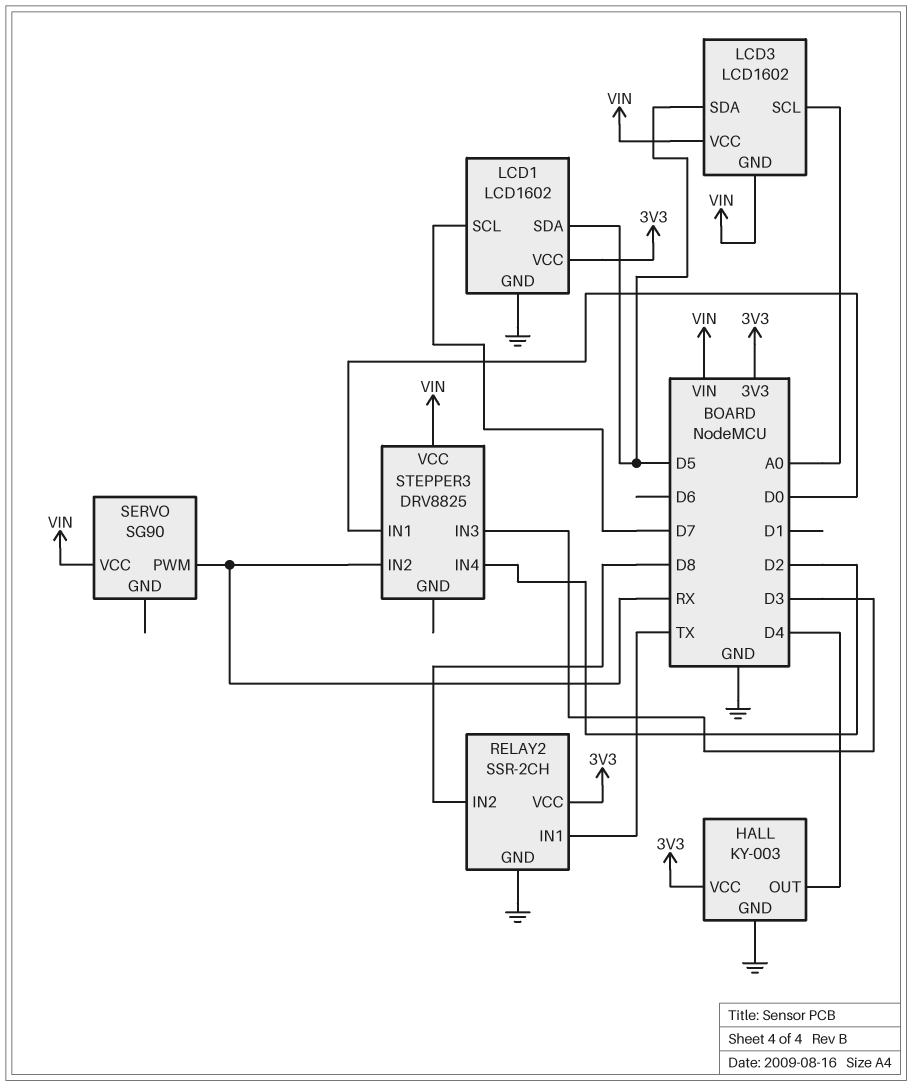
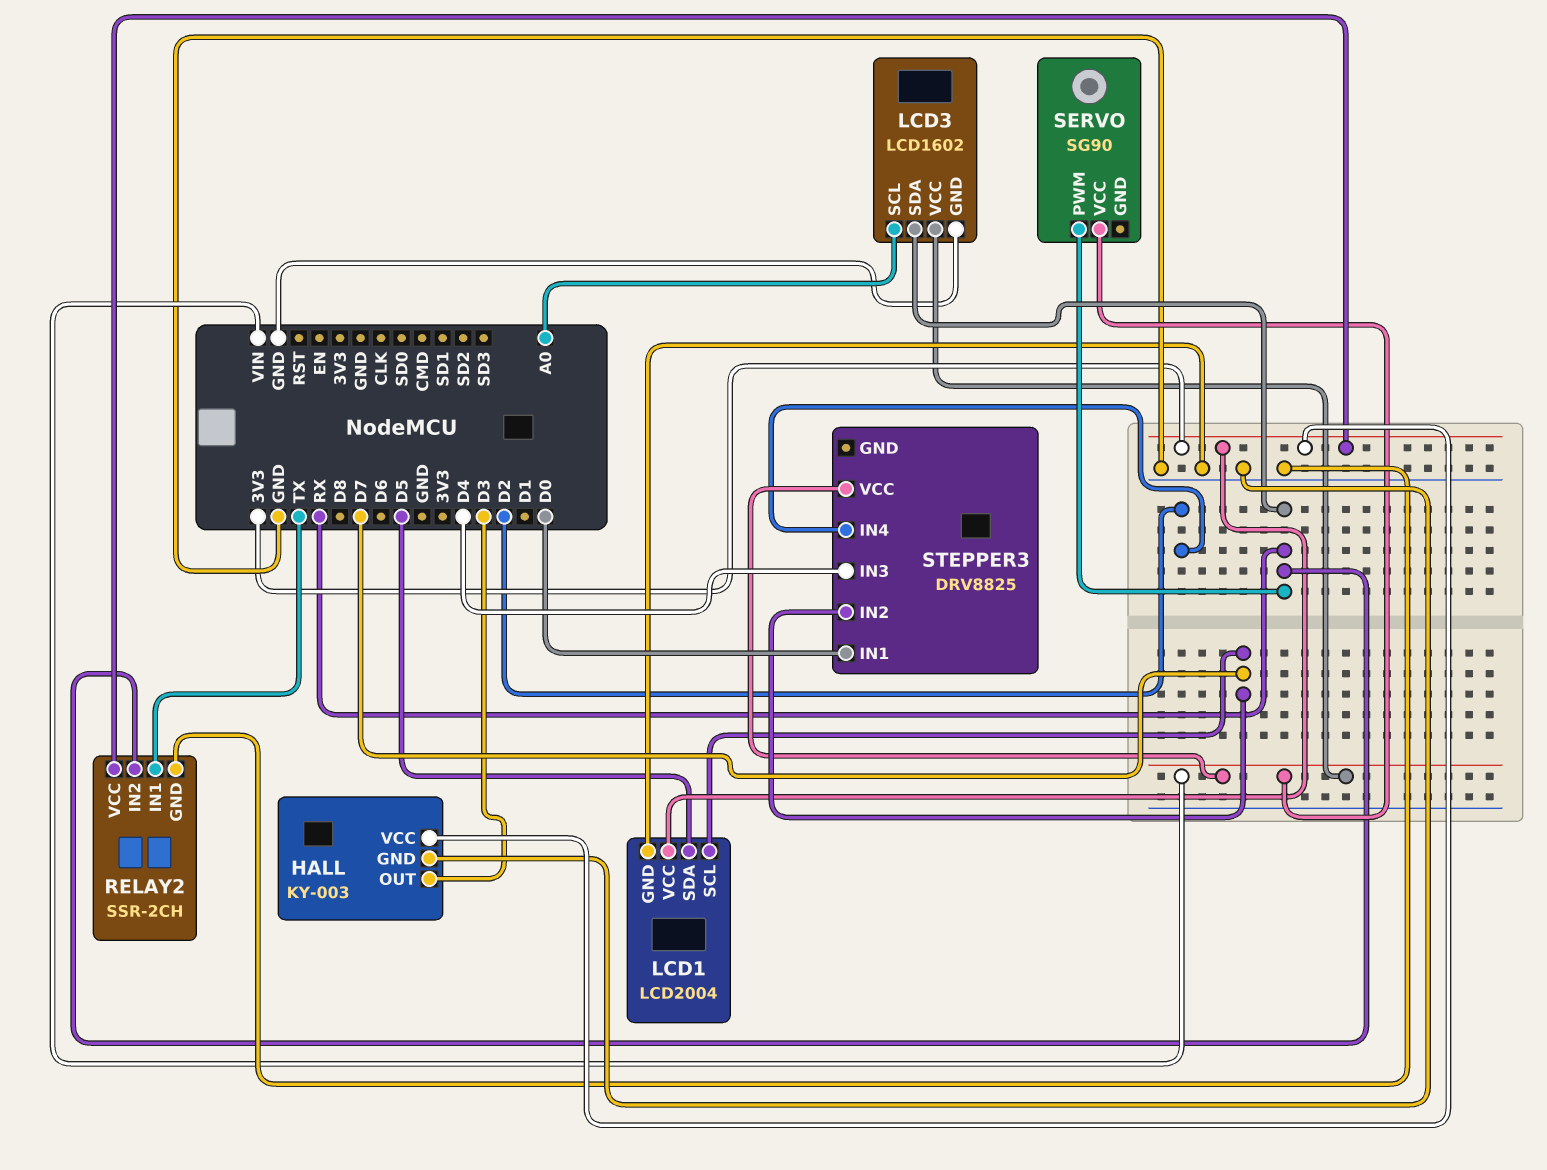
HALL pin OUT: D4 -> D3
LCD1: LCD1602 -> LCD2004
LCD3 pin GND: VIN -> GND
LCD3 pin SDA: D5 -> RX
RELAY2 pin IN2: D8 -> RX
STEPPER3 pin IN2: RX -> D7
STEPPER3 pin IN3: D3 -> D4

